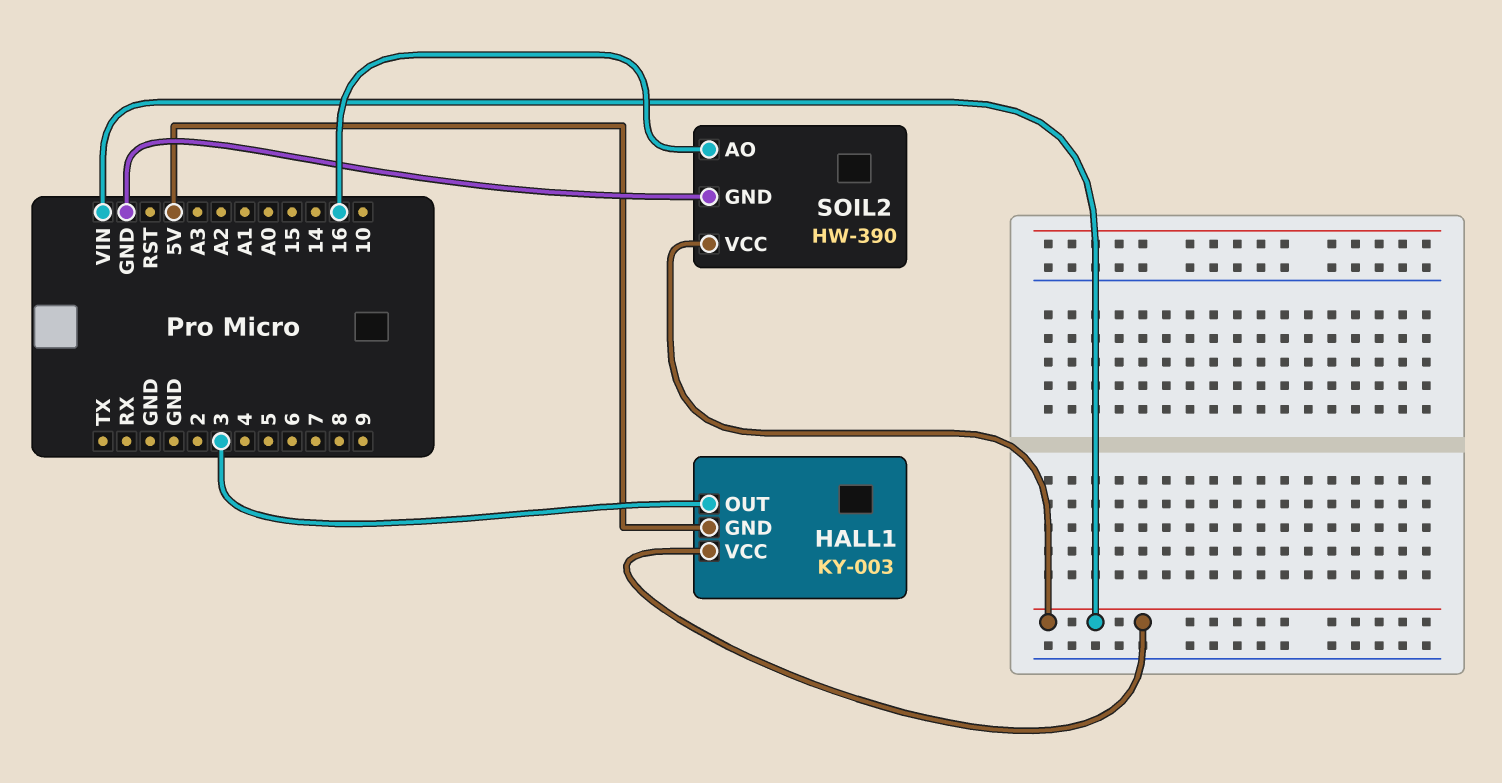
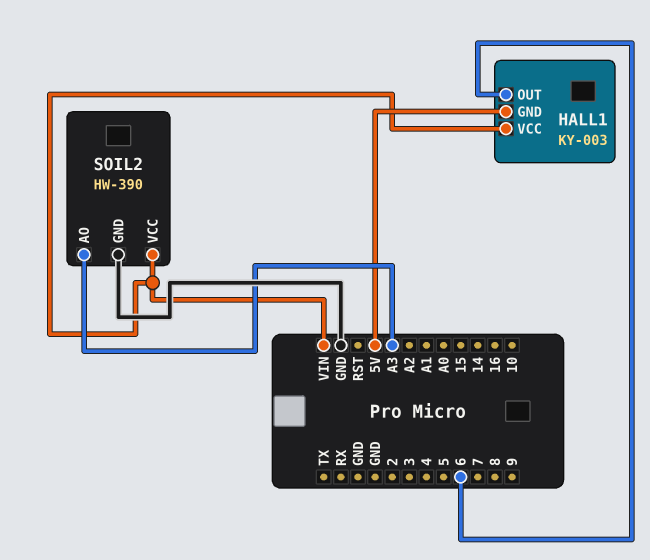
HALL1 pin OUT: 3 -> 6
SOIL2 pin AO: 16 -> A3

